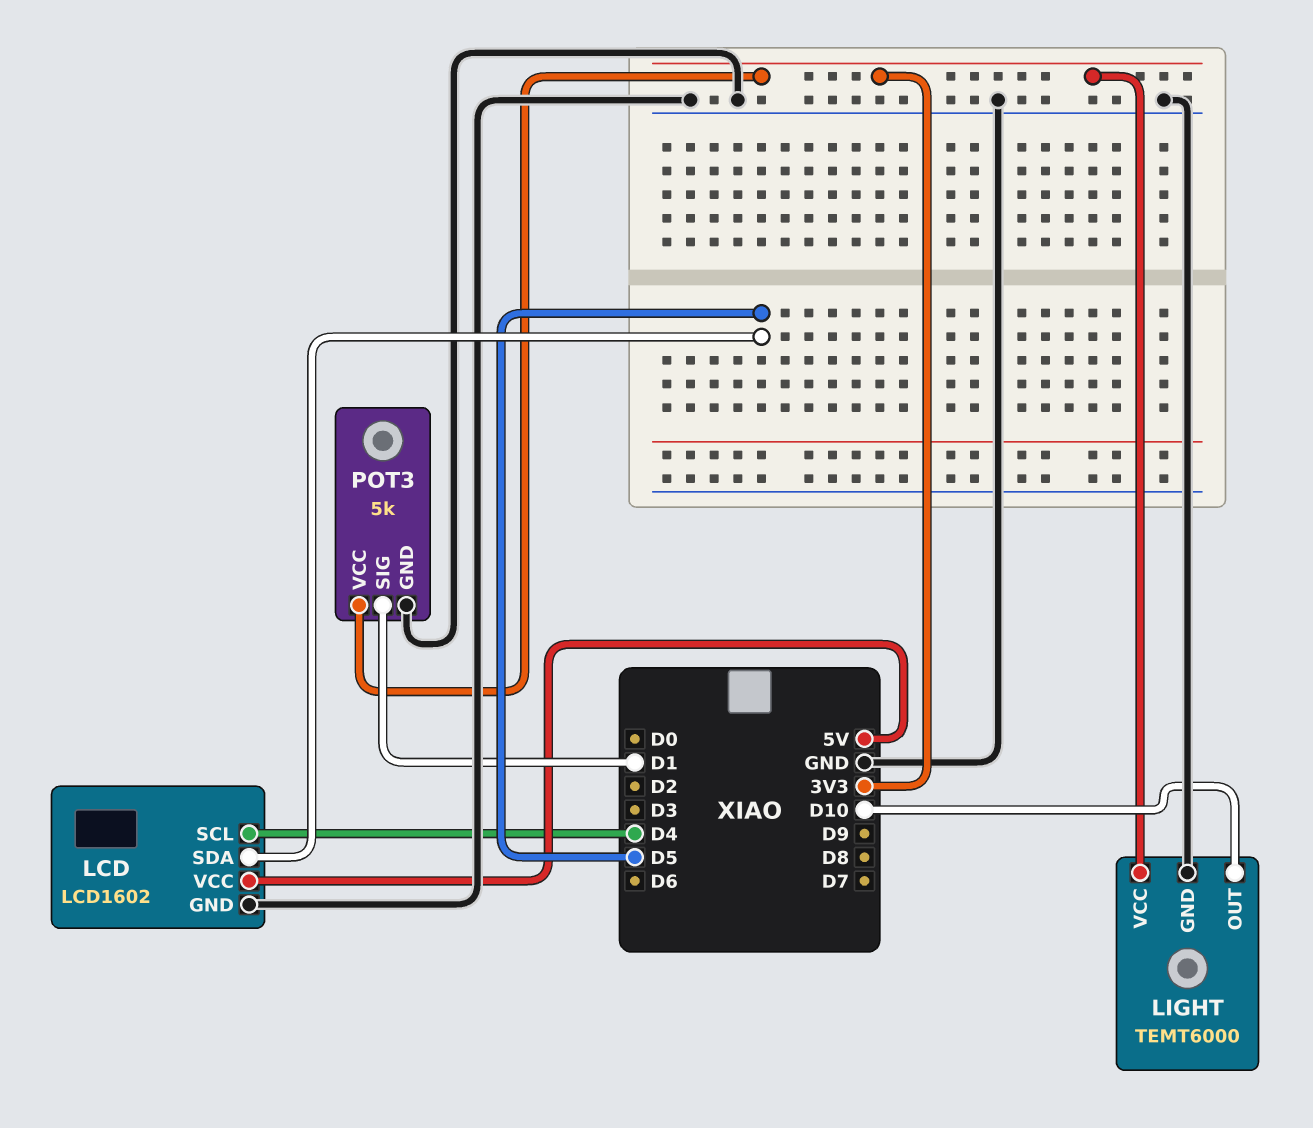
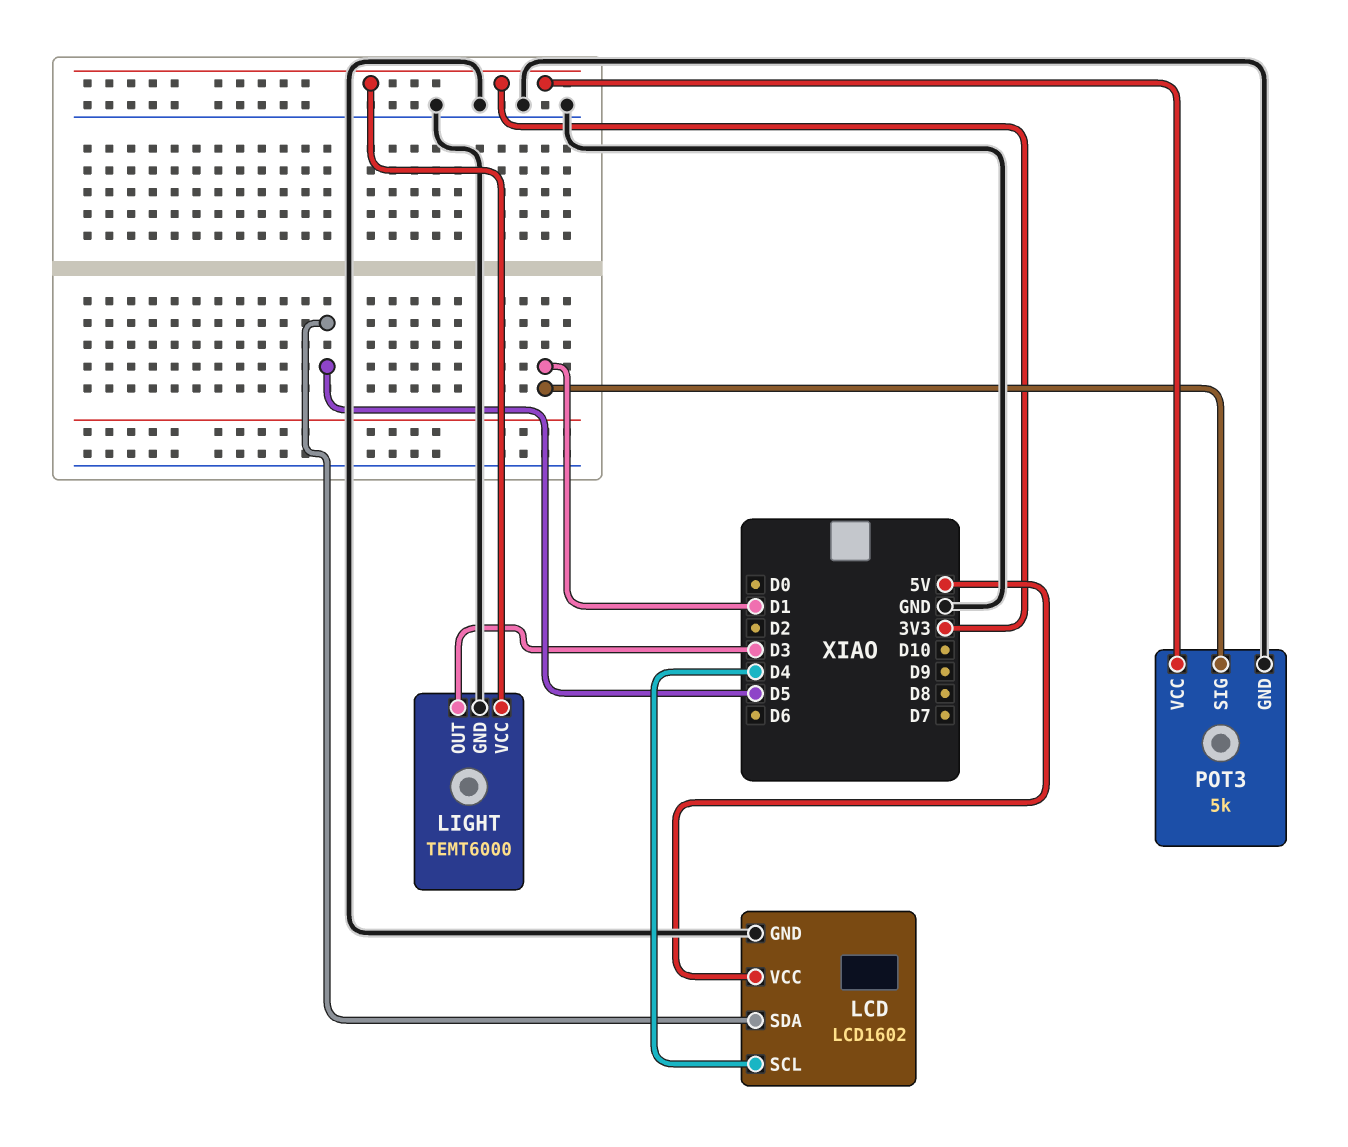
LIGHT pin OUT: D10 -> D3

